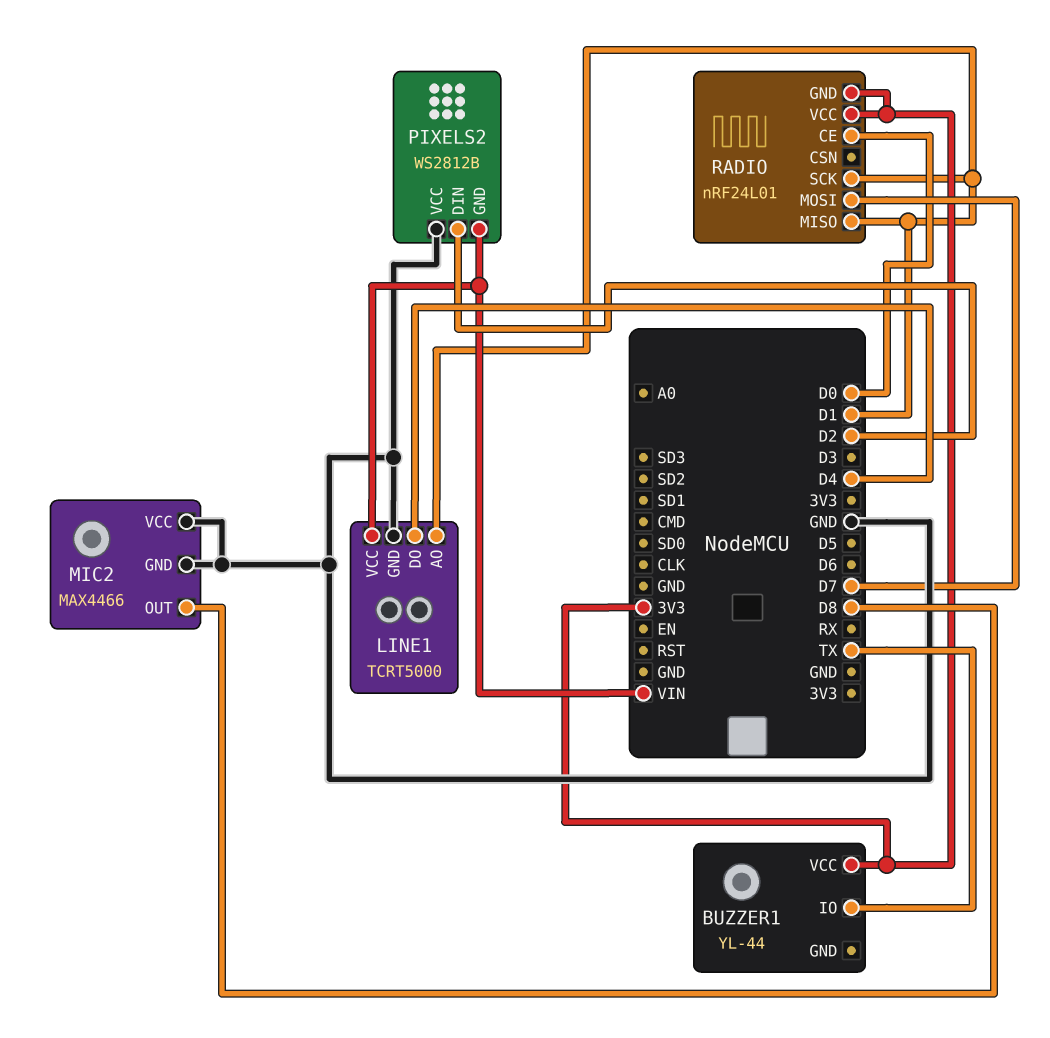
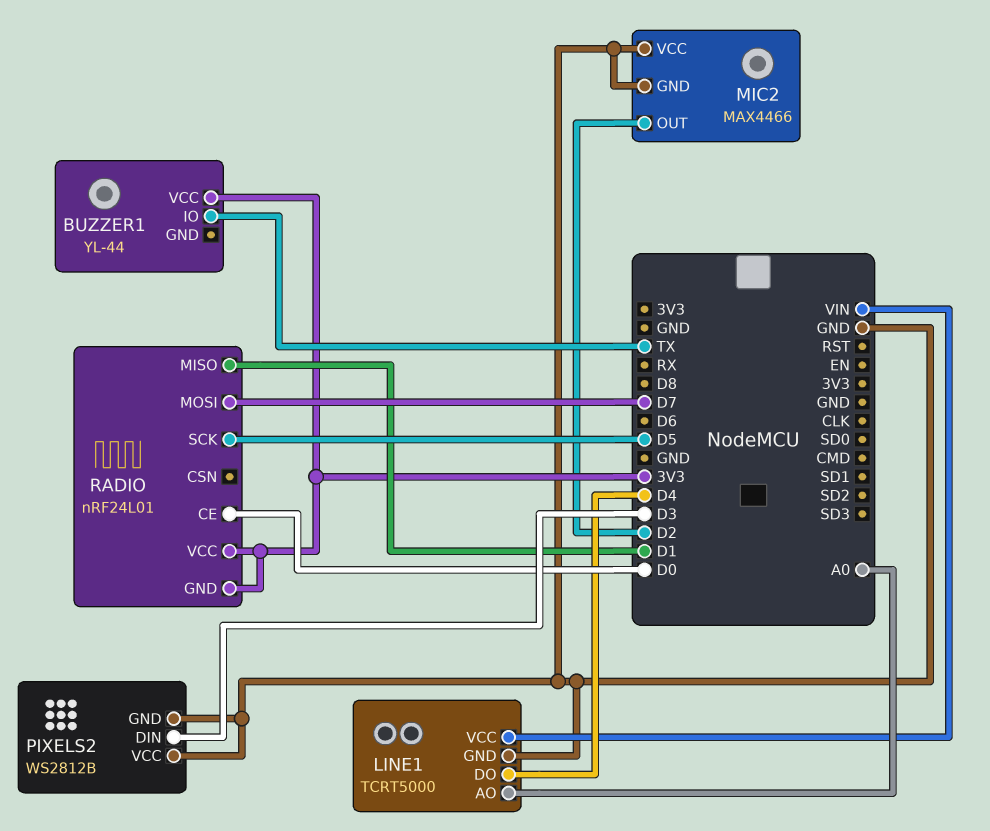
LINE1 pin AO: D1 -> A0
MIC2 pin OUT: D8 -> D2
PIXELS2 pin DIN: D2 -> D3
PIXELS2 pin GND: VIN -> GND
RADIO pin SCK: D1 -> D5

